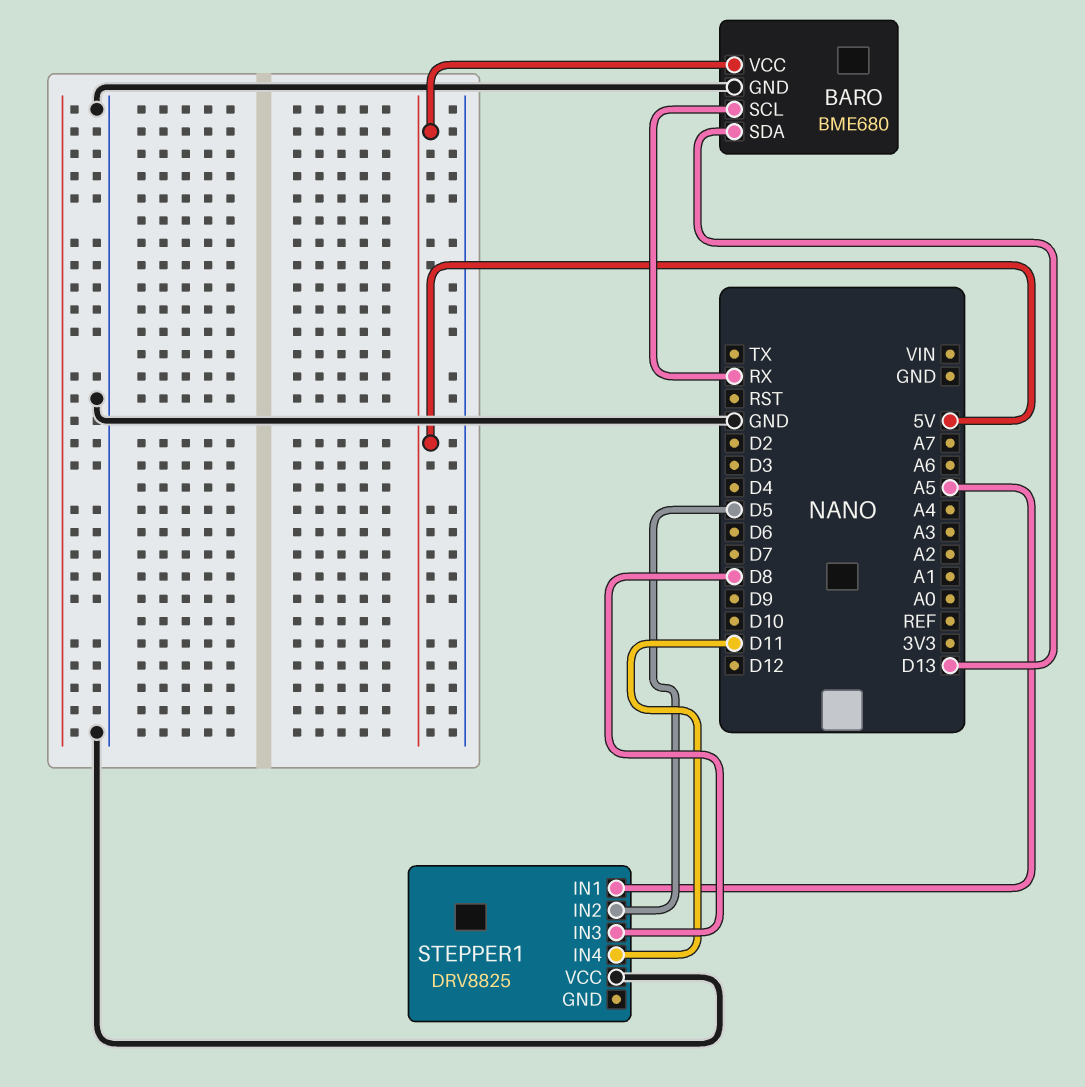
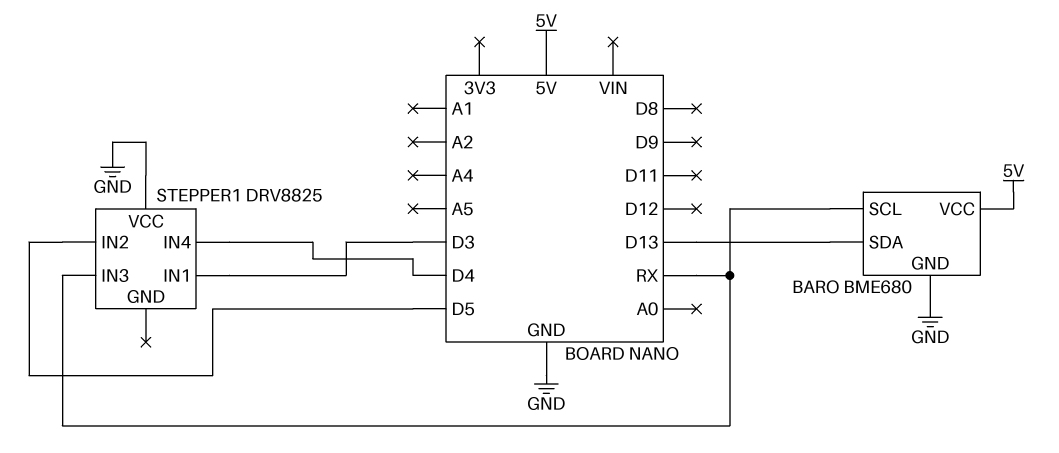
STEPPER1 pin IN1: A5 -> D3
STEPPER1 pin IN3: D8 -> RX
STEPPER1 pin IN4: D11 -> D4

